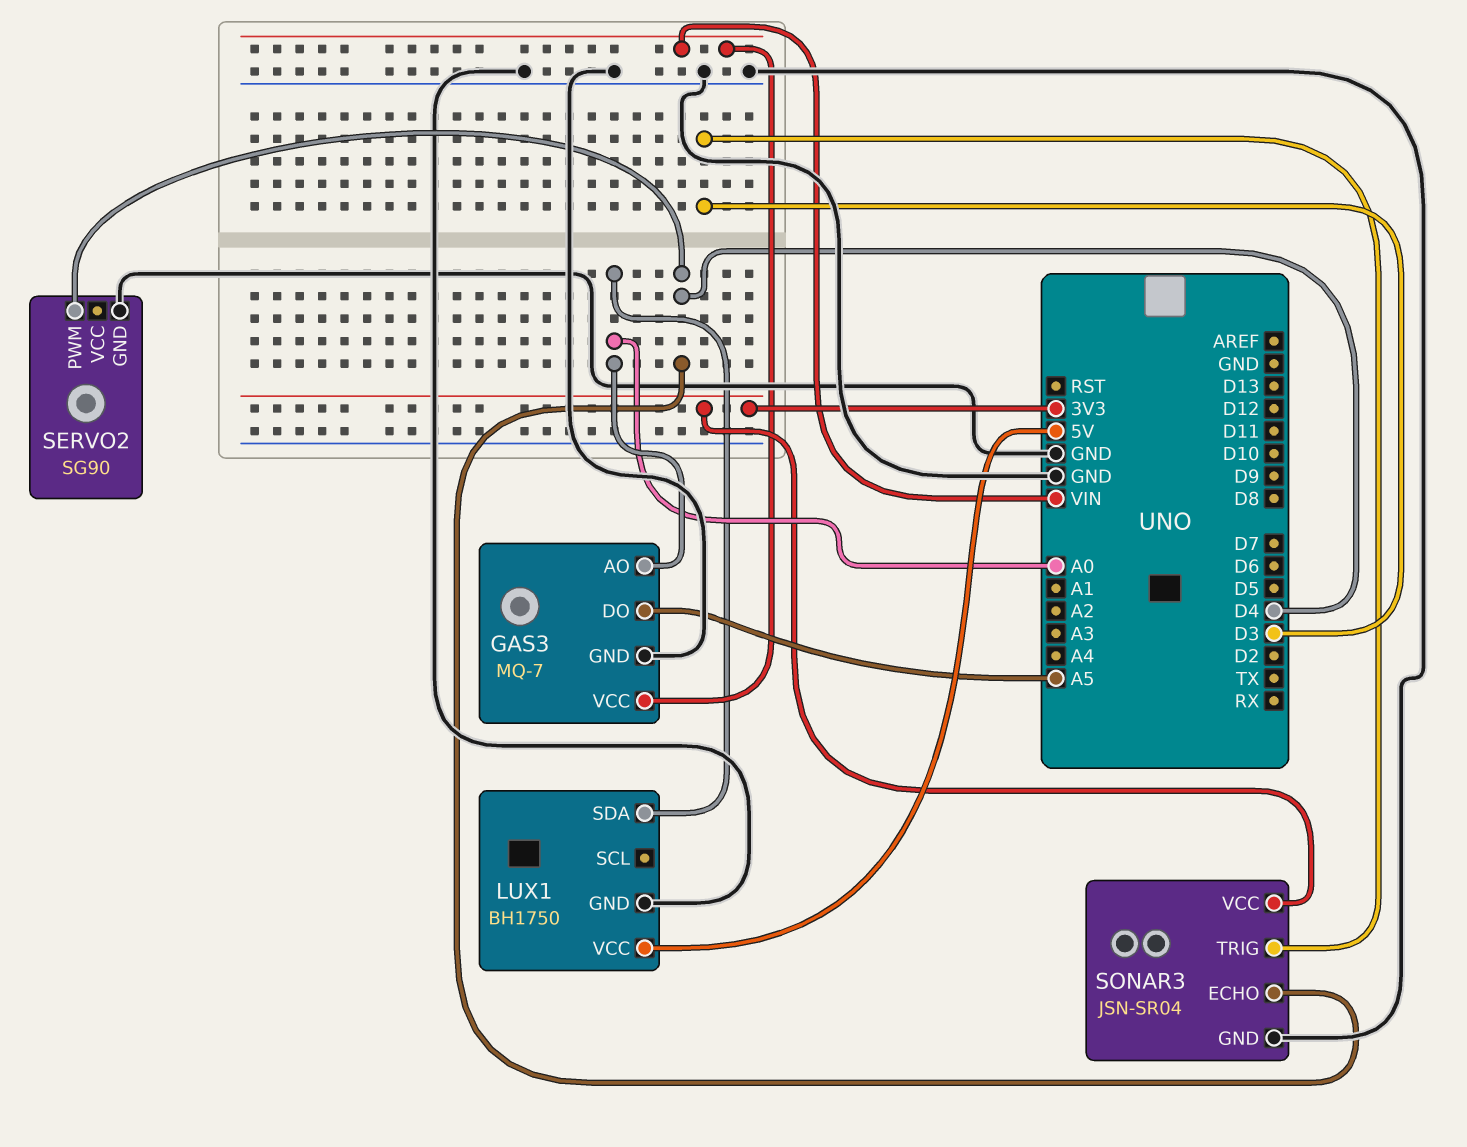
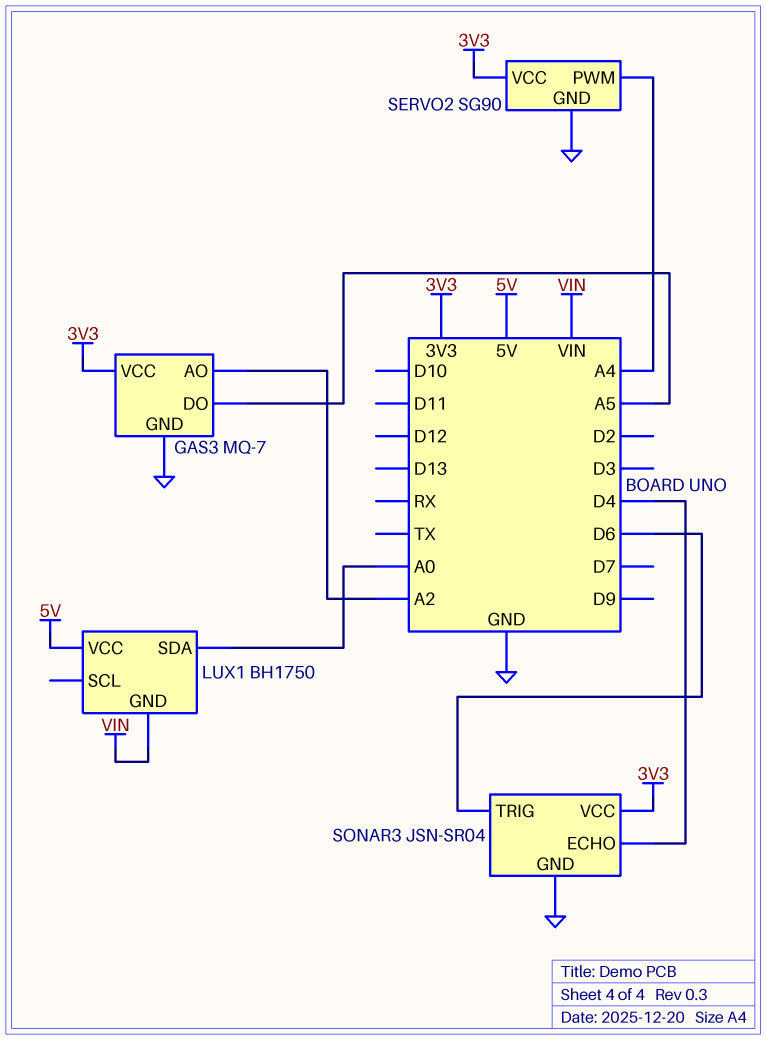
GAS3 pin AO: A0 -> A2
GAS3 pin VCC: VIN -> 3V3
LUX1 pin GND: GND -> VIN
SERVO2 pin PWM: D4 -> A4
SERVO2 pin VCC: none -> 3V3
SONAR3 pin TRIG: D3 -> D6

